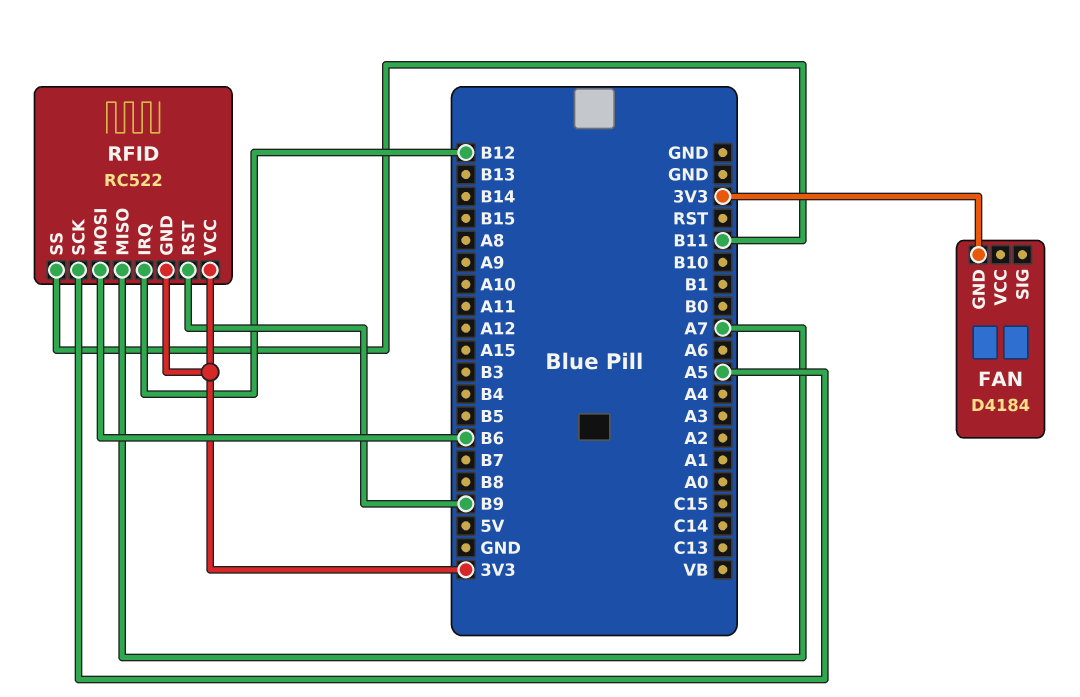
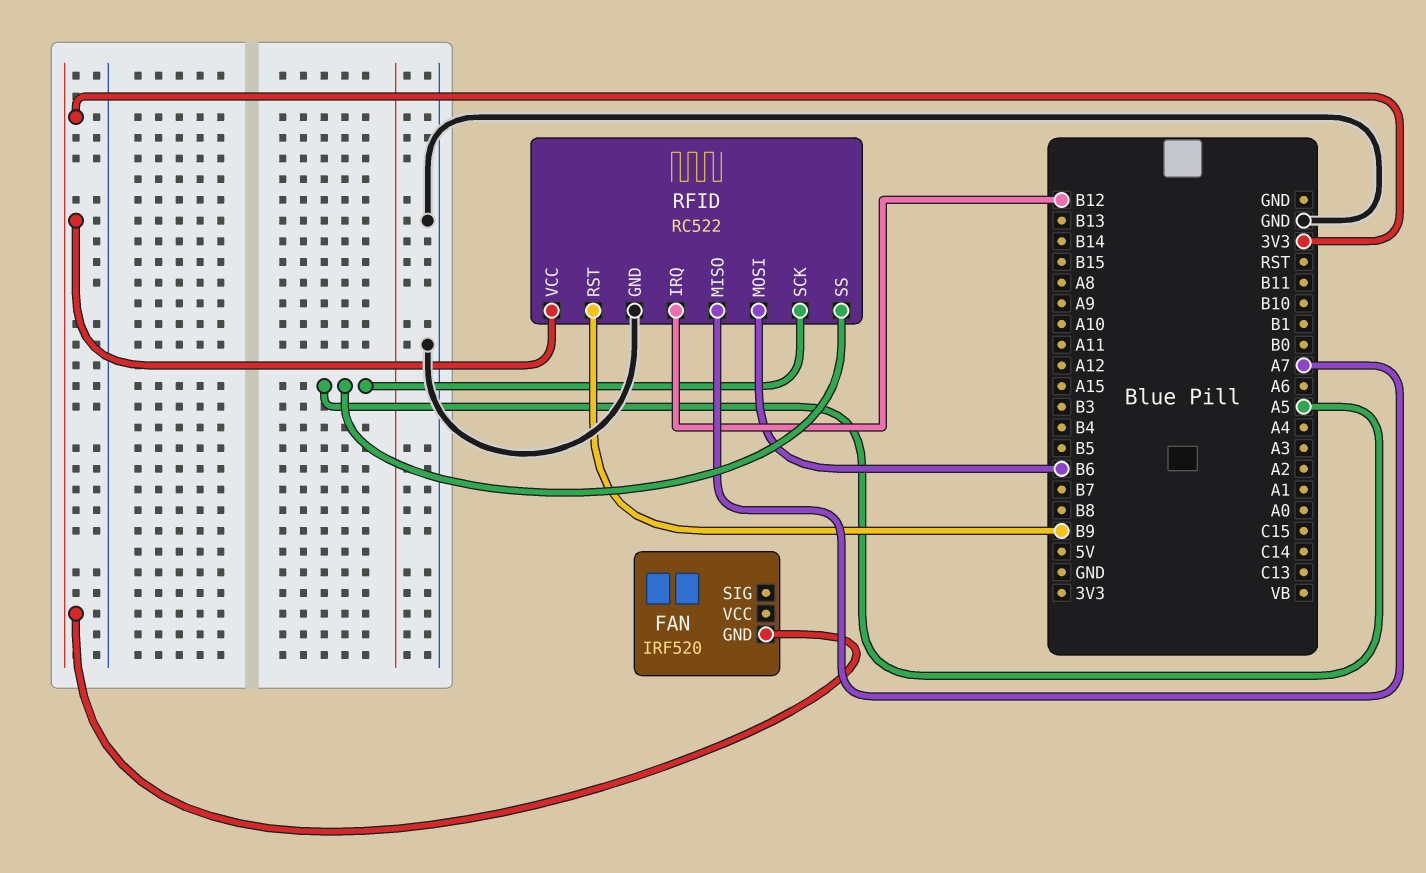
FAN: D4184 -> IRF520
RFID pin GND: 3V3 -> GND
RFID pin SS: B11 -> A5

